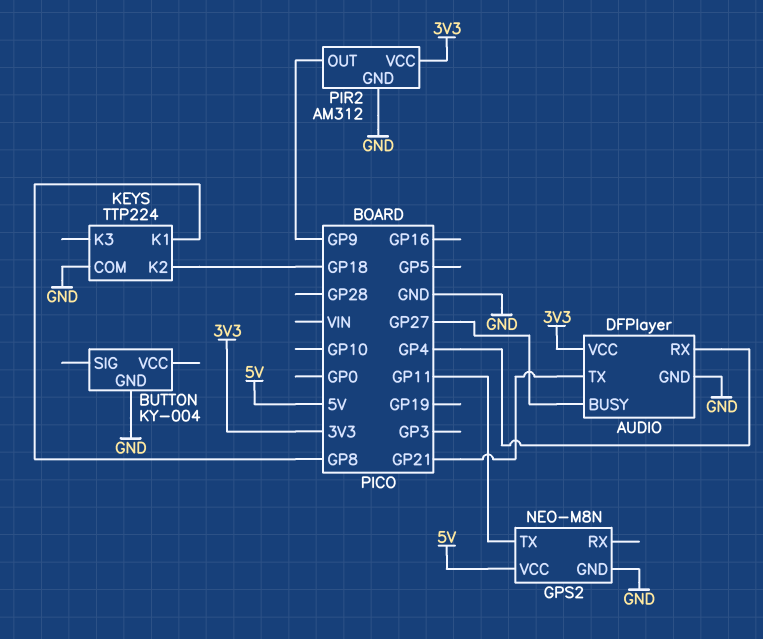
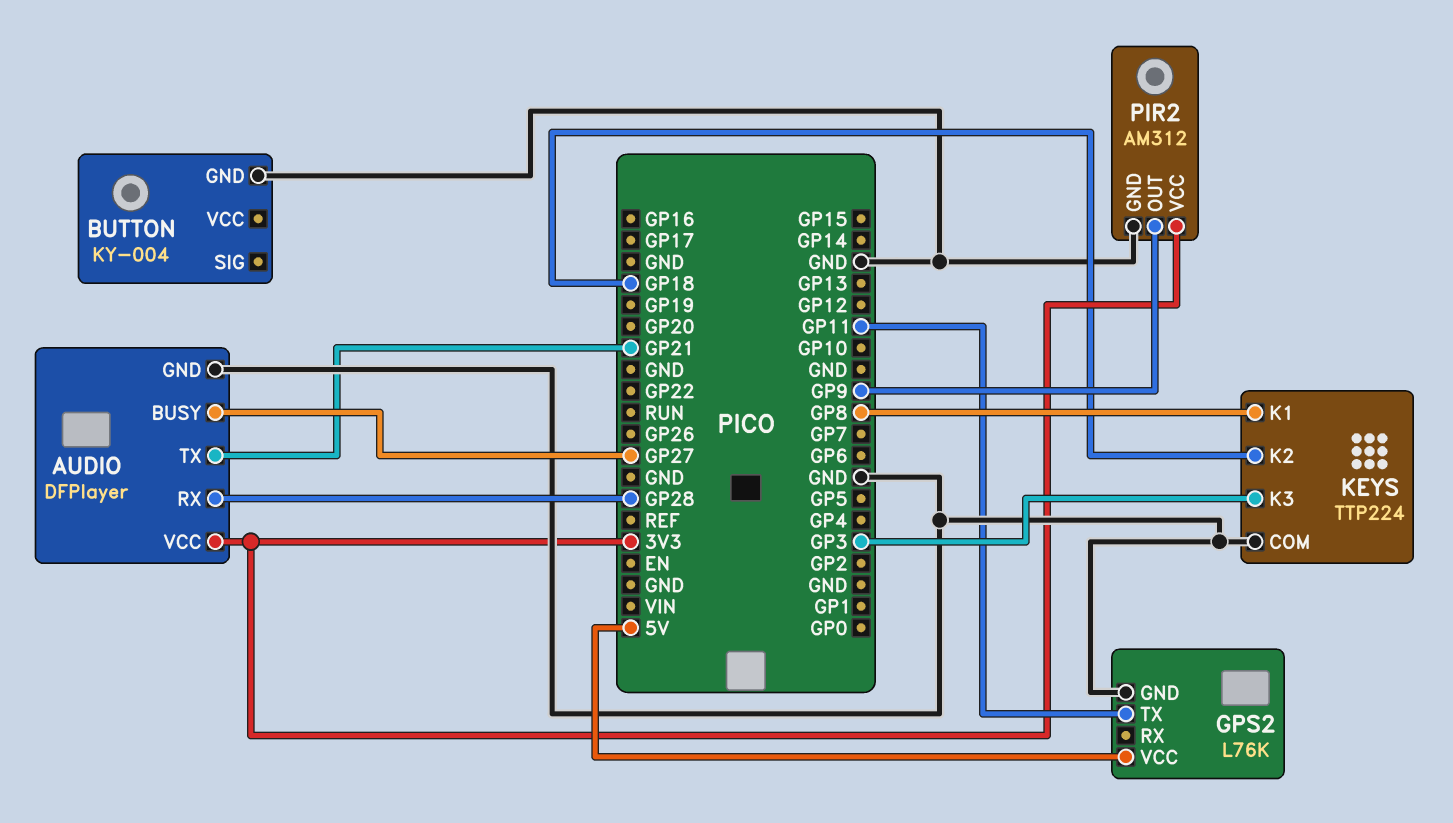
AUDIO pin RX: GP4 -> GP28
GPS2: NEO-M8N -> L76K
KEYS pin K3: none -> GP3

